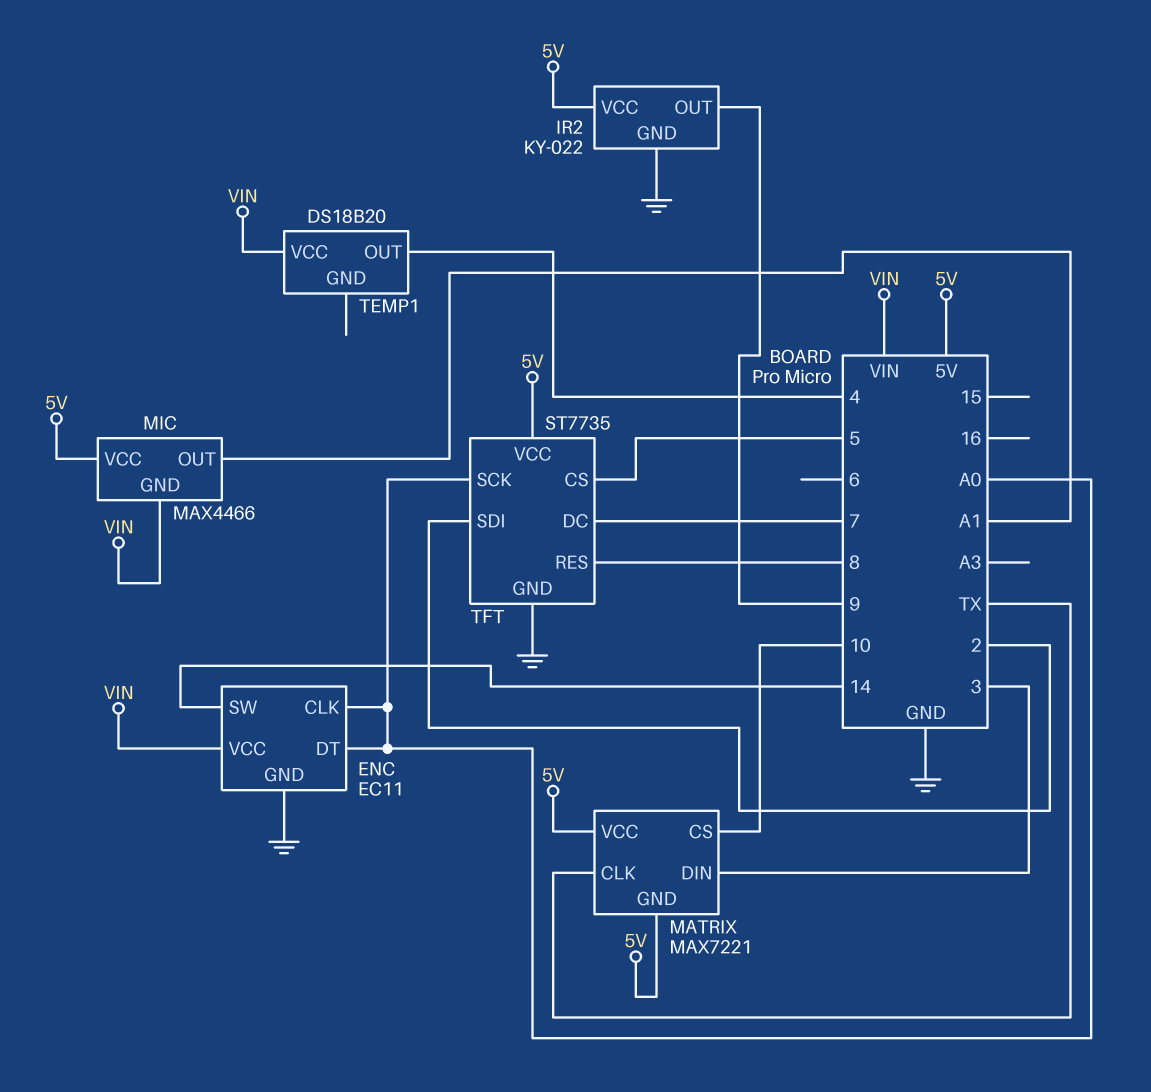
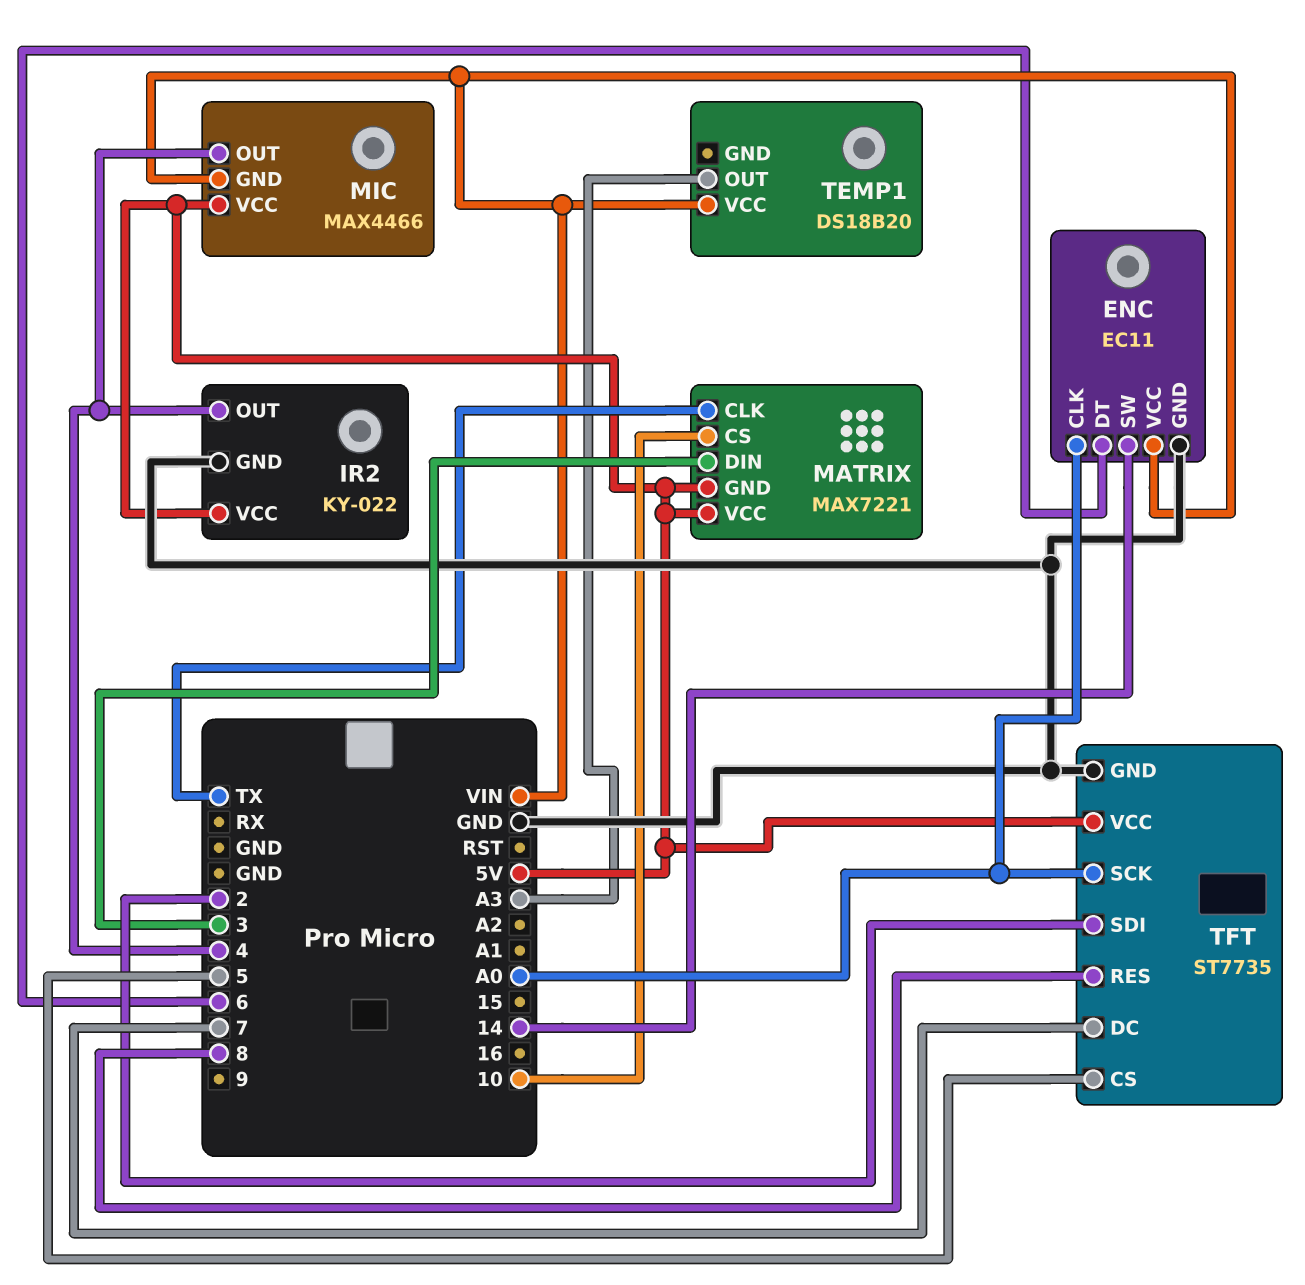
ENC pin DT: A0 -> 6
IR2 pin OUT: 9 -> 4
MIC pin OUT: A1 -> 4
TEMP1 pin OUT: 4 -> A3

